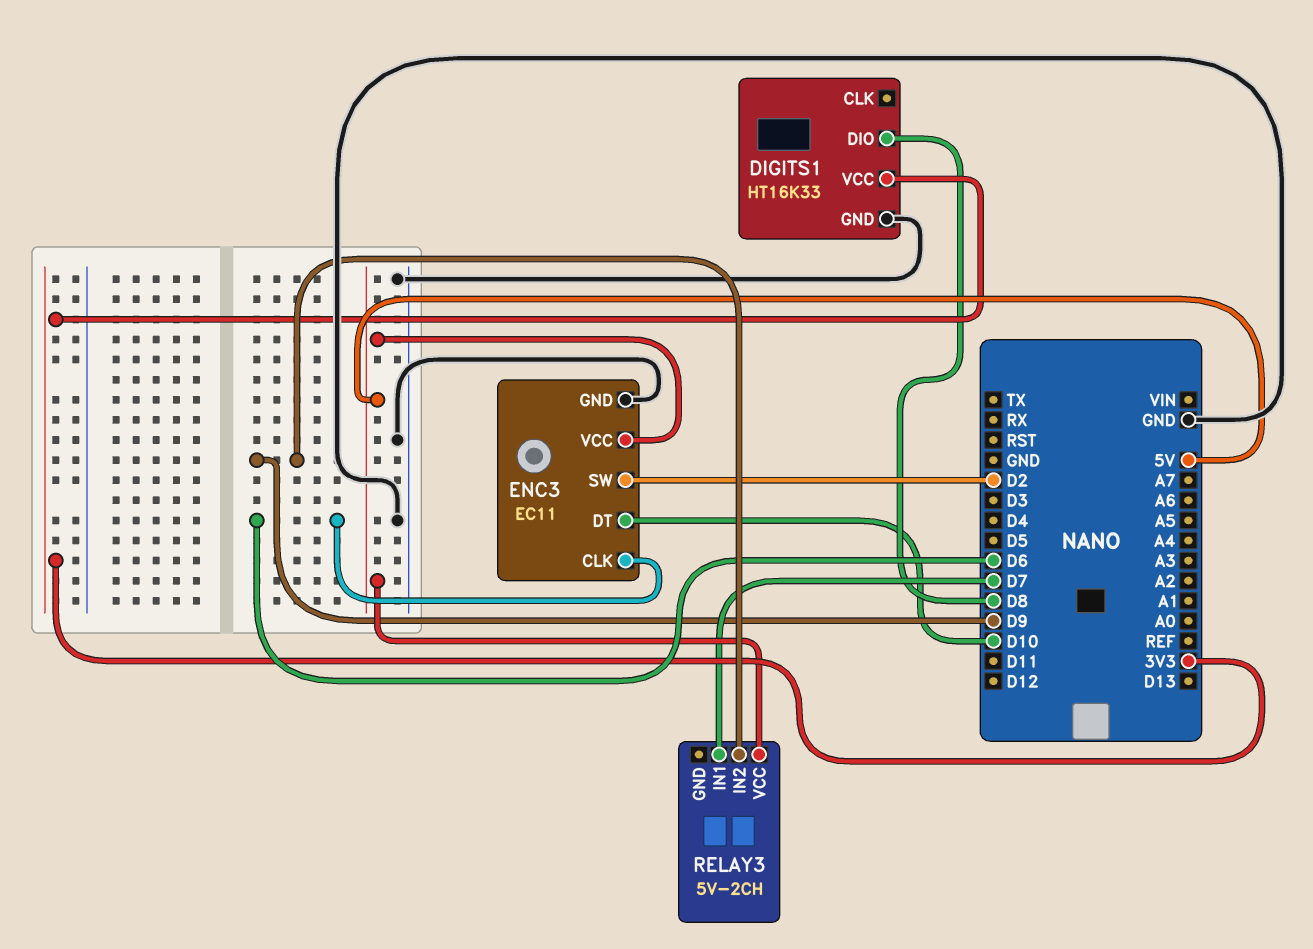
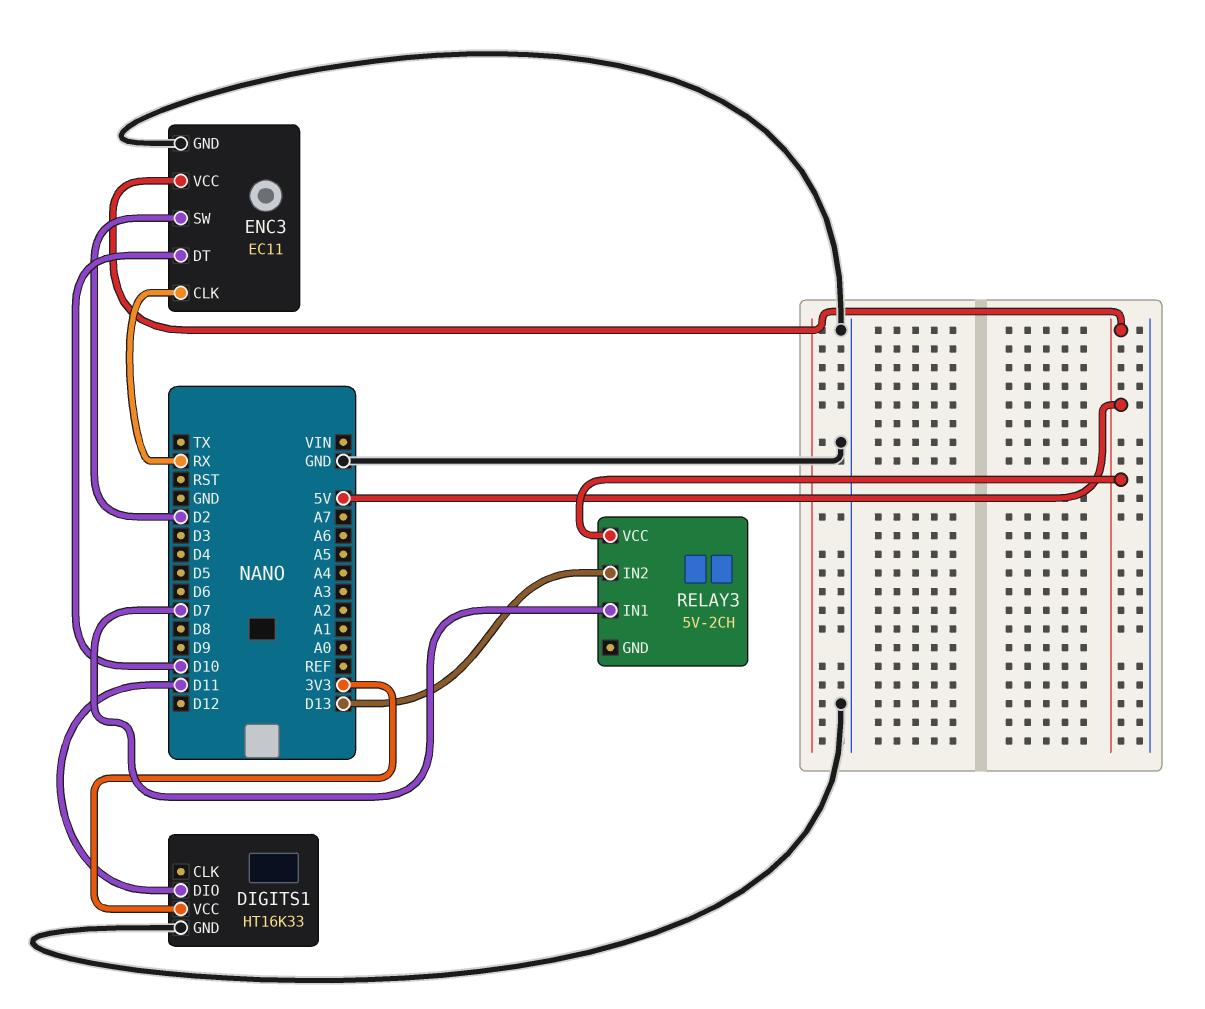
DIGITS1 pin DIO: D8 -> D11
ENC3 pin CLK: D6 -> RX
RELAY3 pin IN2: D9 -> D13

